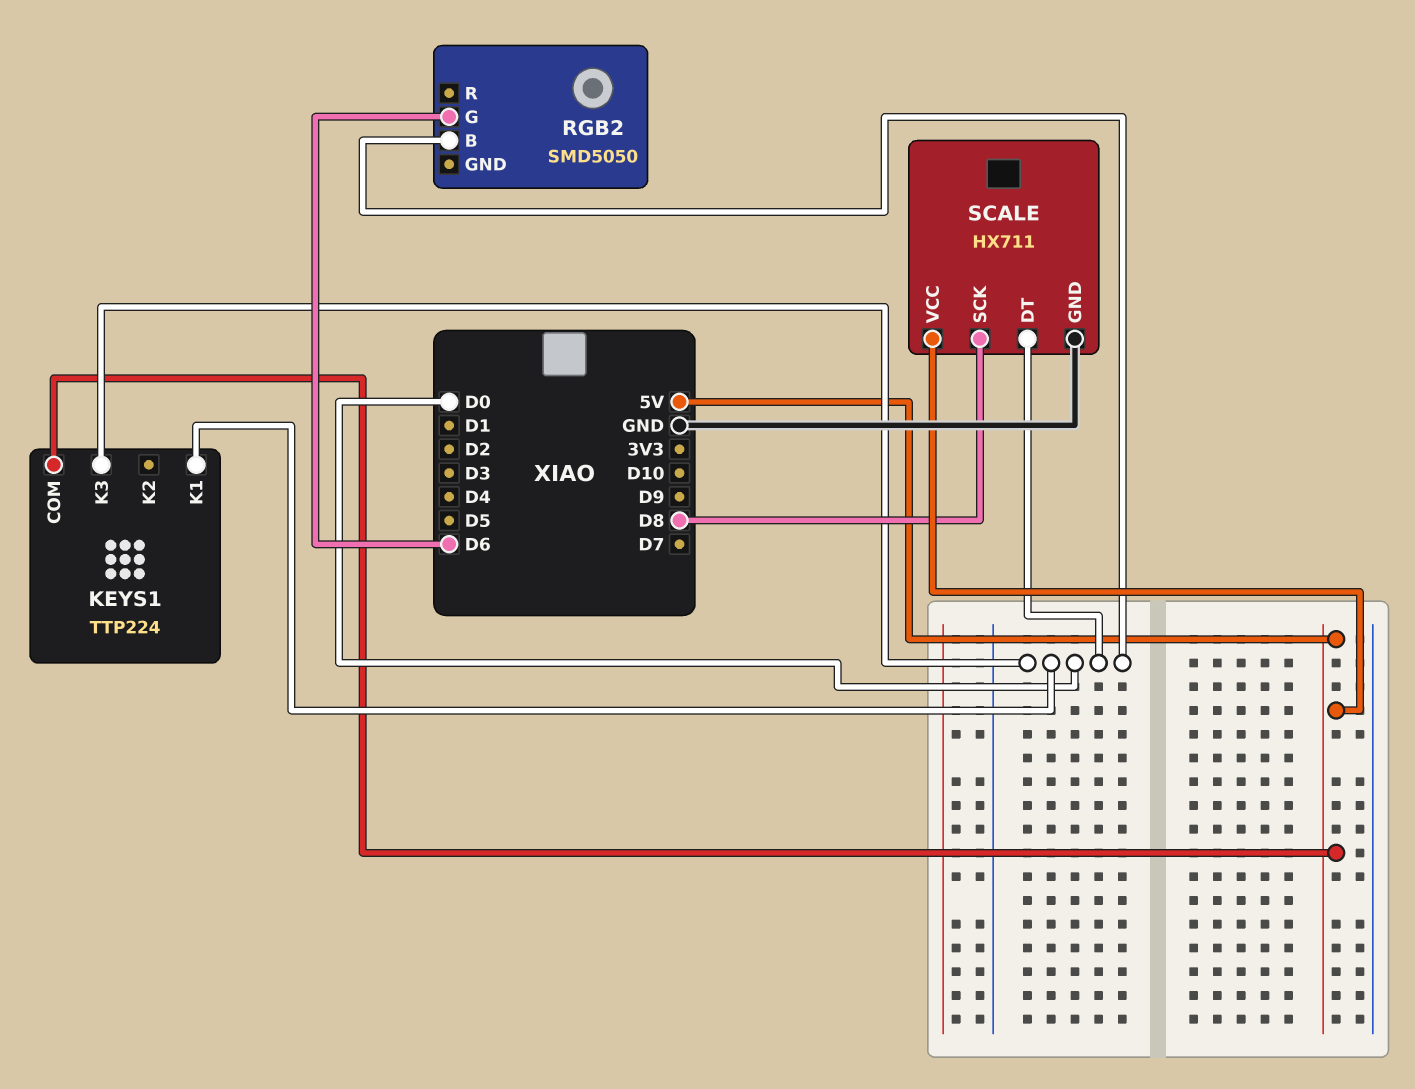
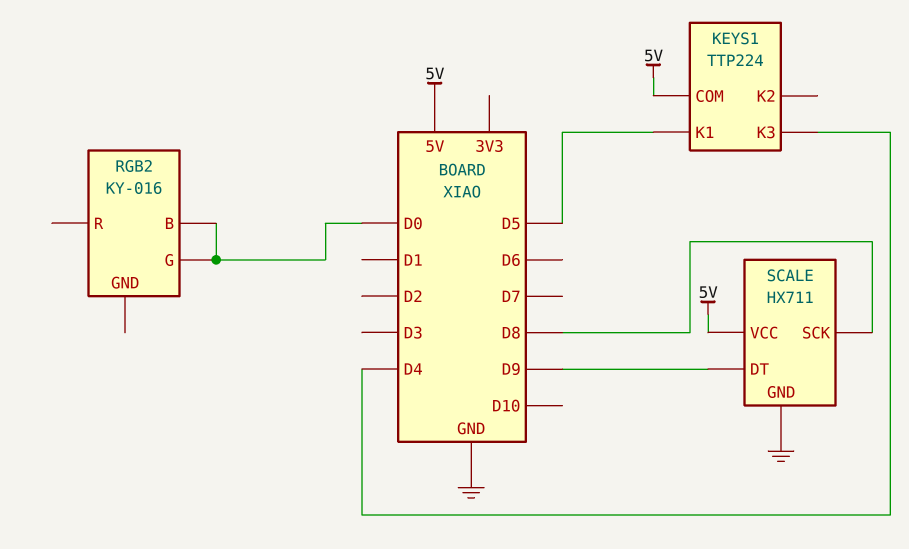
KEYS1 pin K1: D0 -> D5
KEYS1 pin K3: D0 -> D4
RGB2: SMD5050 -> KY-016
RGB2 pin G: D6 -> D0
SCALE pin DT: D0 -> D9

